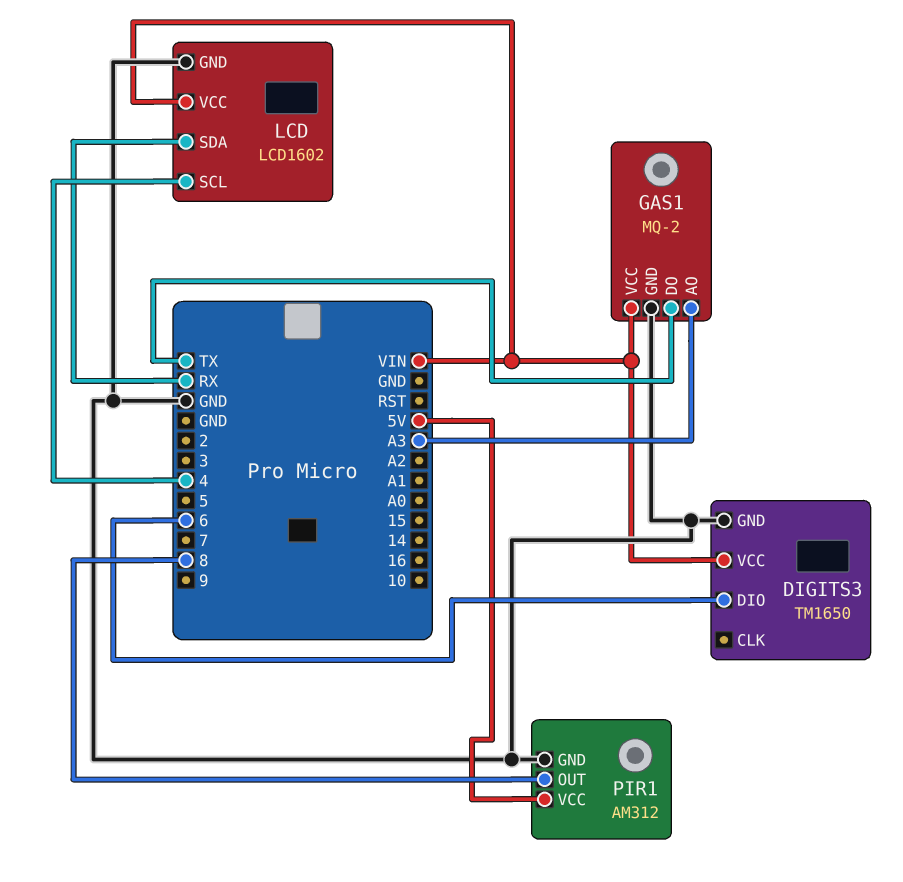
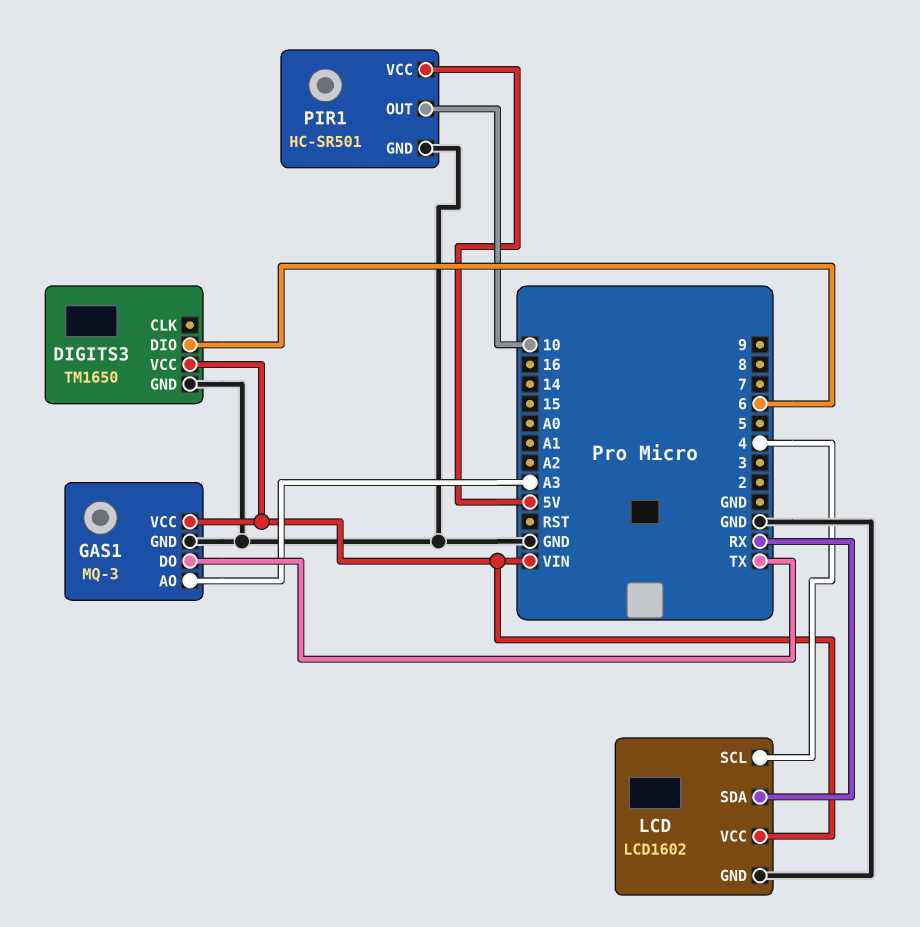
GAS1: MQ-2 -> MQ-3
PIR1: AM312 -> HC-SR501
PIR1 pin OUT: 8 -> 10

